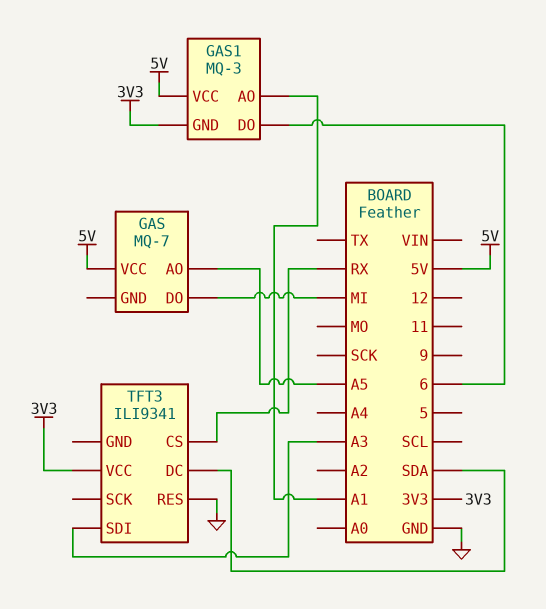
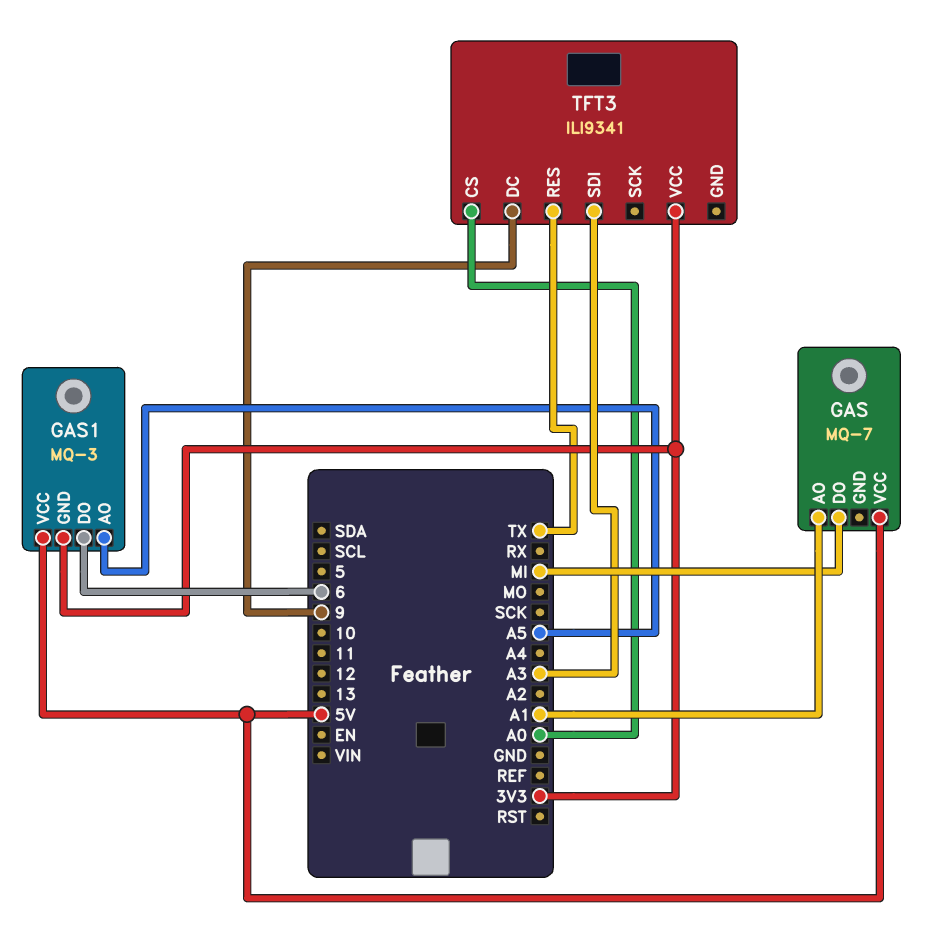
GAS pin AO: A5 -> A1
GAS1 pin AO: A1 -> A5
TFT3 pin CS: RX -> A0
TFT3 pin DC: SDA -> 9
TFT3 pin RES: GND -> TX

